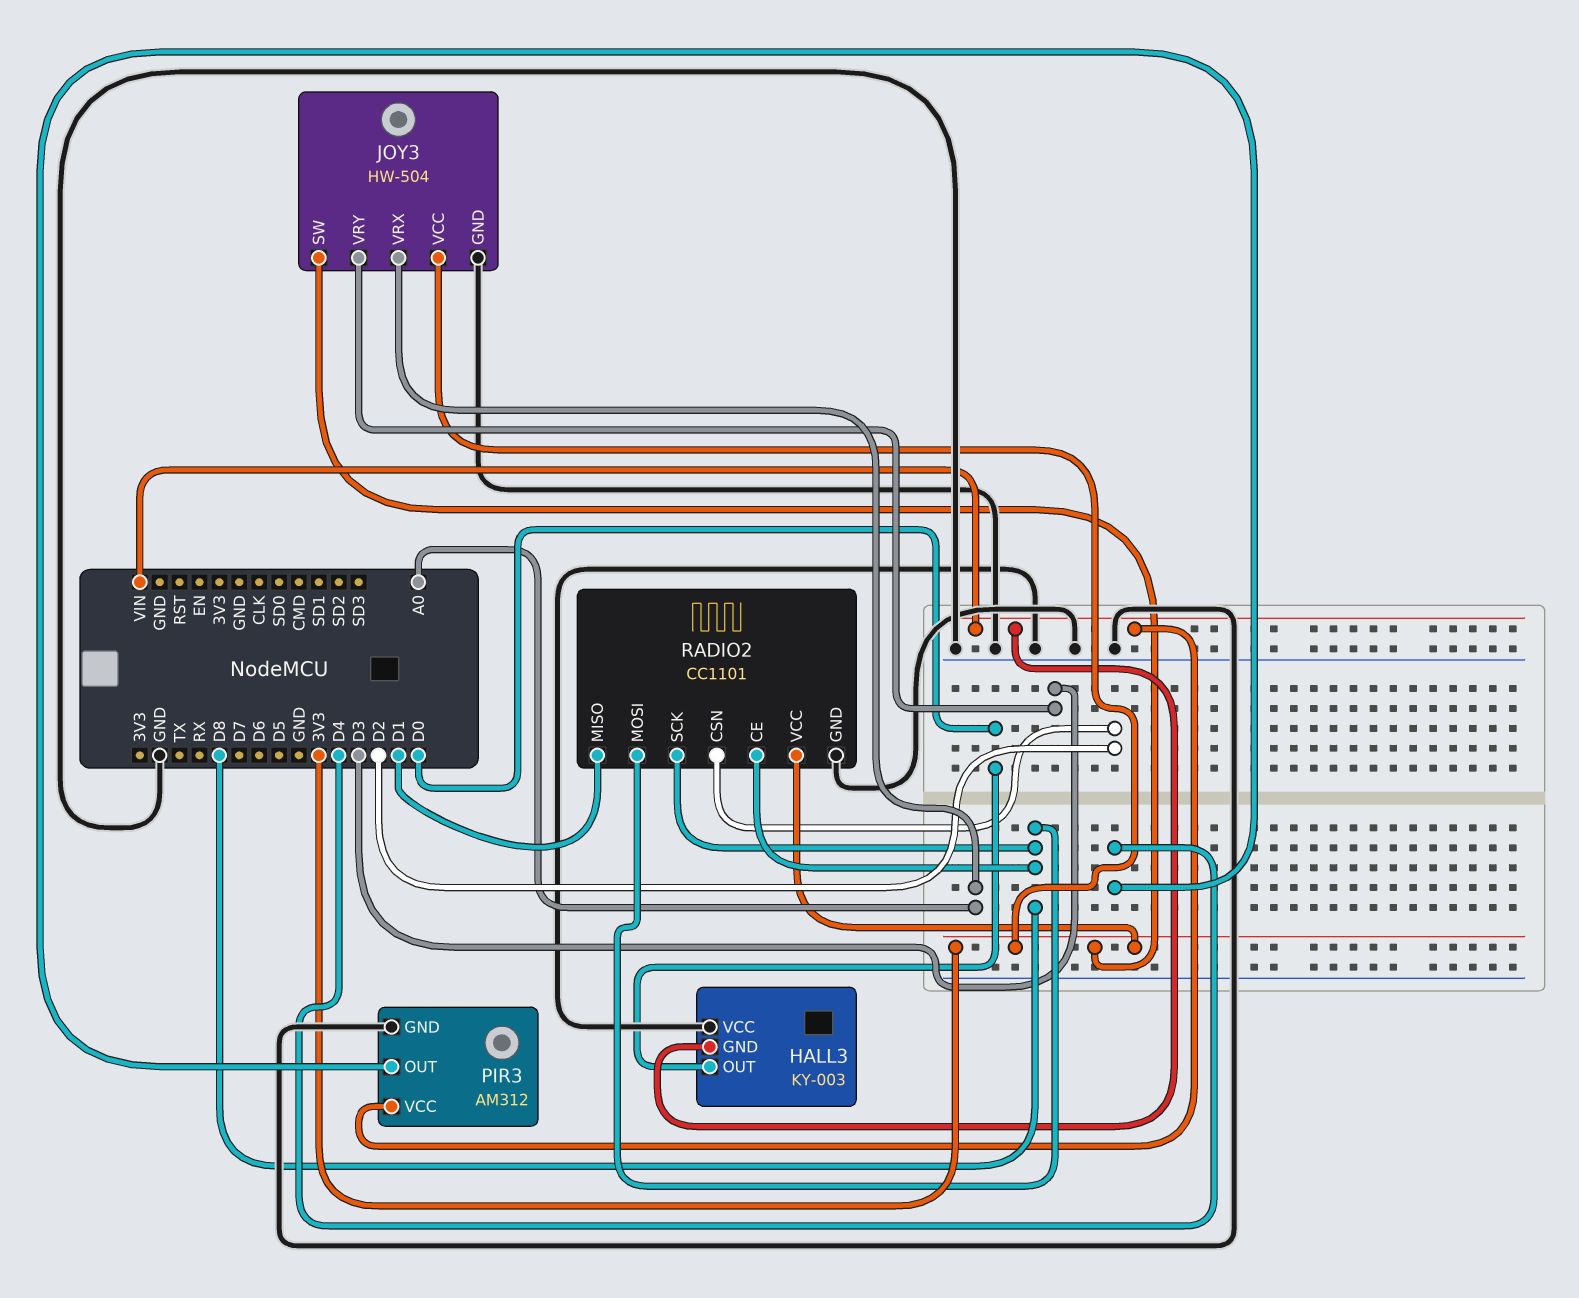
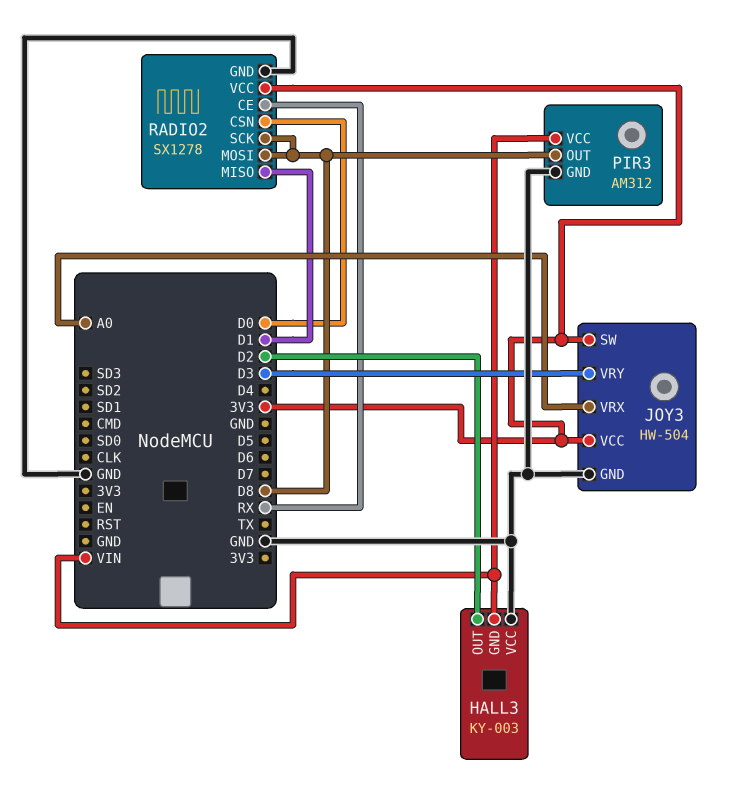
HALL3 pin OUT: D0 -> D2
PIR3 pin OUT: D4 -> D8
RADIO2: CC1101 -> SX1278
RADIO2 pin CE: D8 -> RX
RADIO2 pin CSN: D2 -> D0

